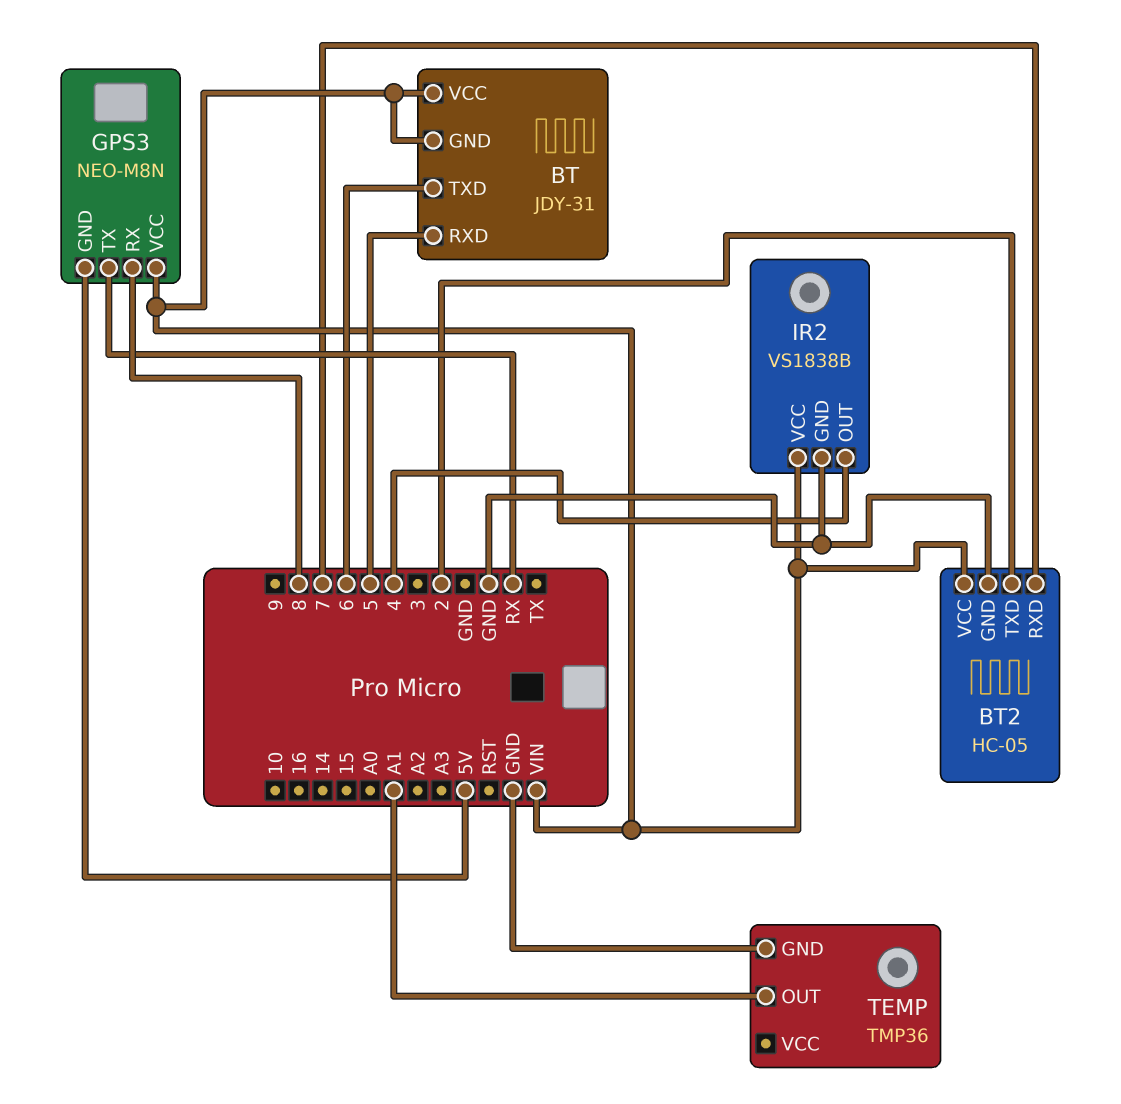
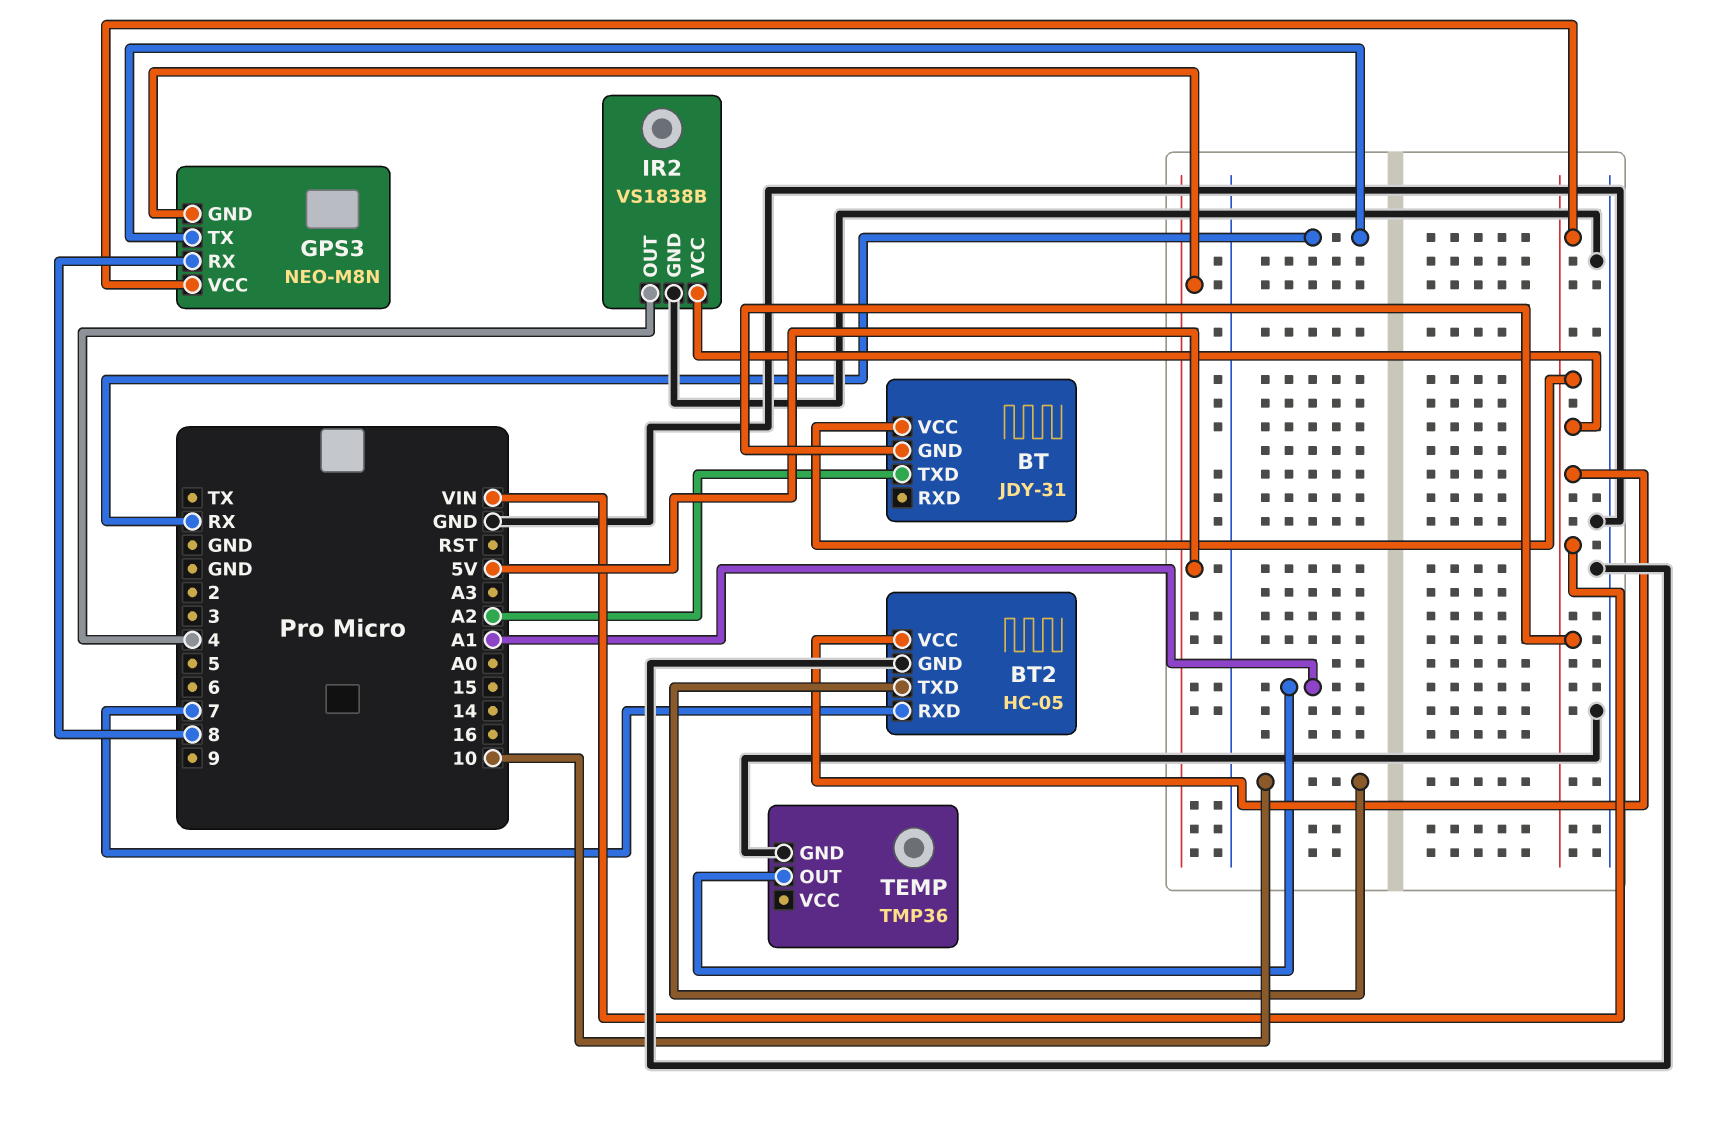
BT pin RXD: 5 -> none
BT pin TXD: 6 -> A2
BT2 pin TXD: 2 -> 10

